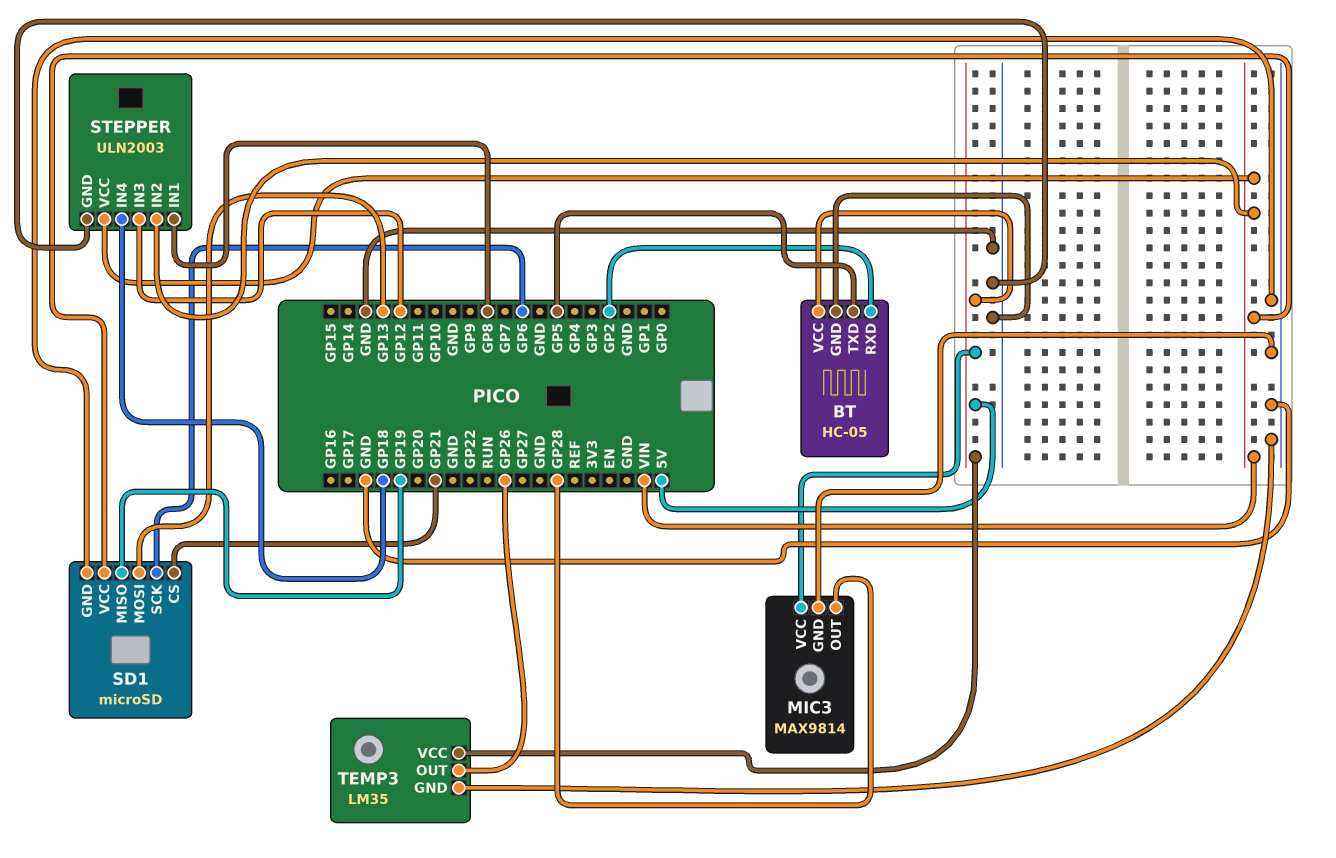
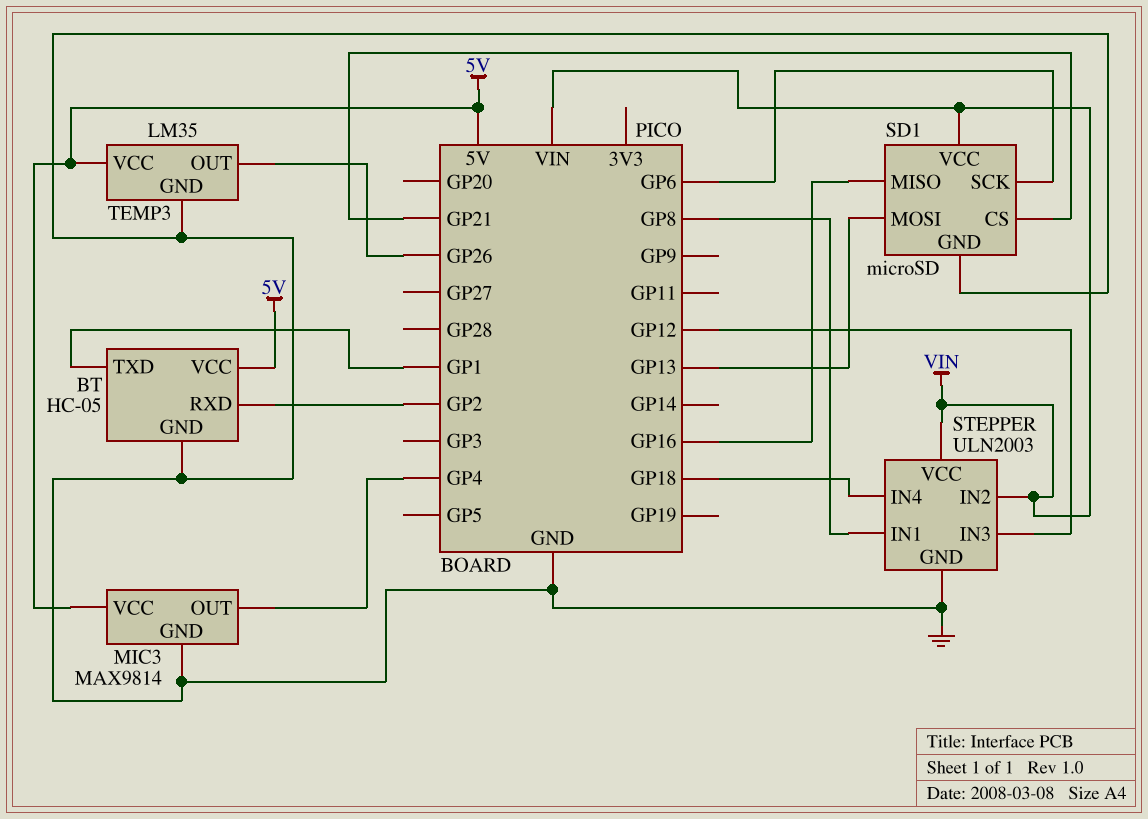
BT pin TXD: GP5 -> GP1
MIC3 pin OUT: GP28 -> GP4
SD1 pin MISO: GP19 -> GP16

